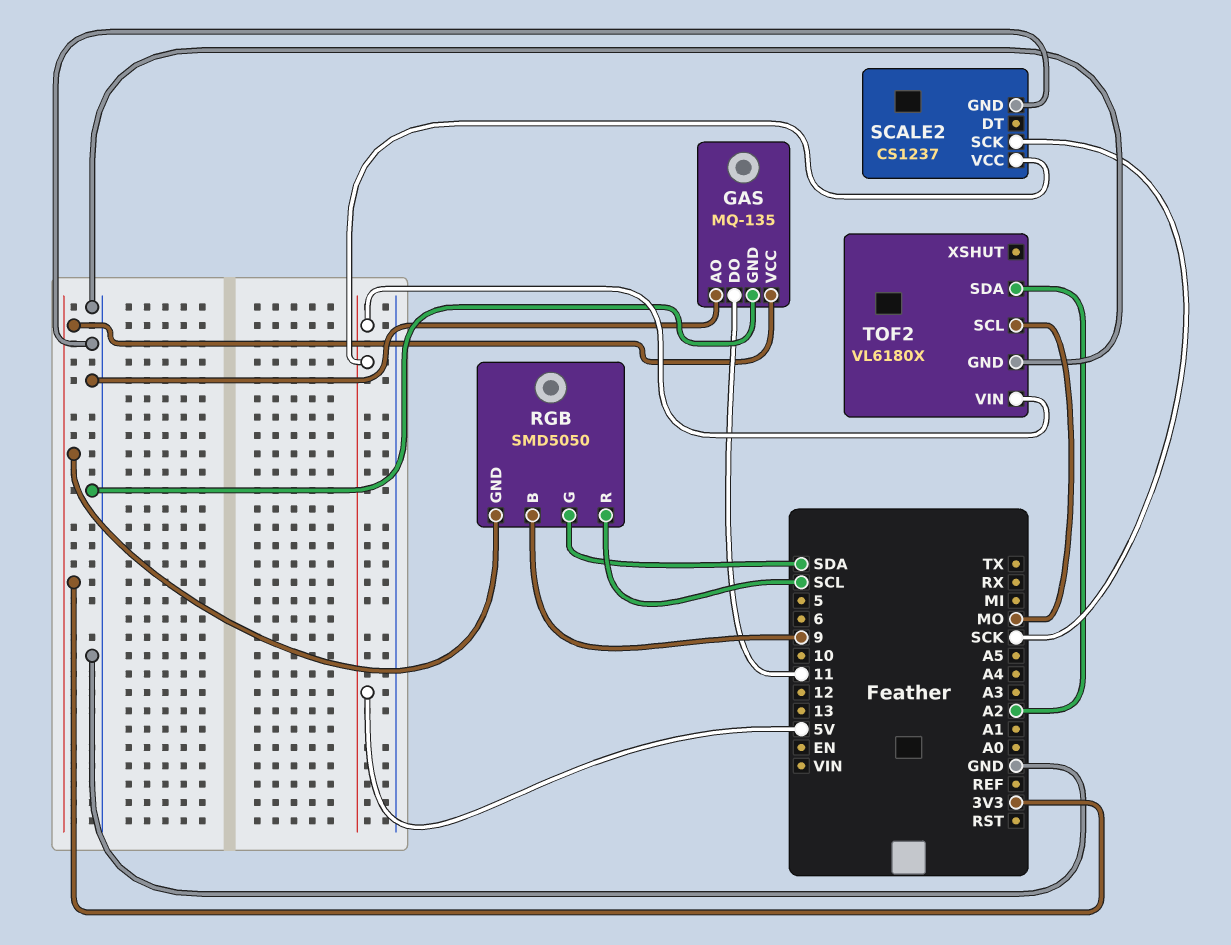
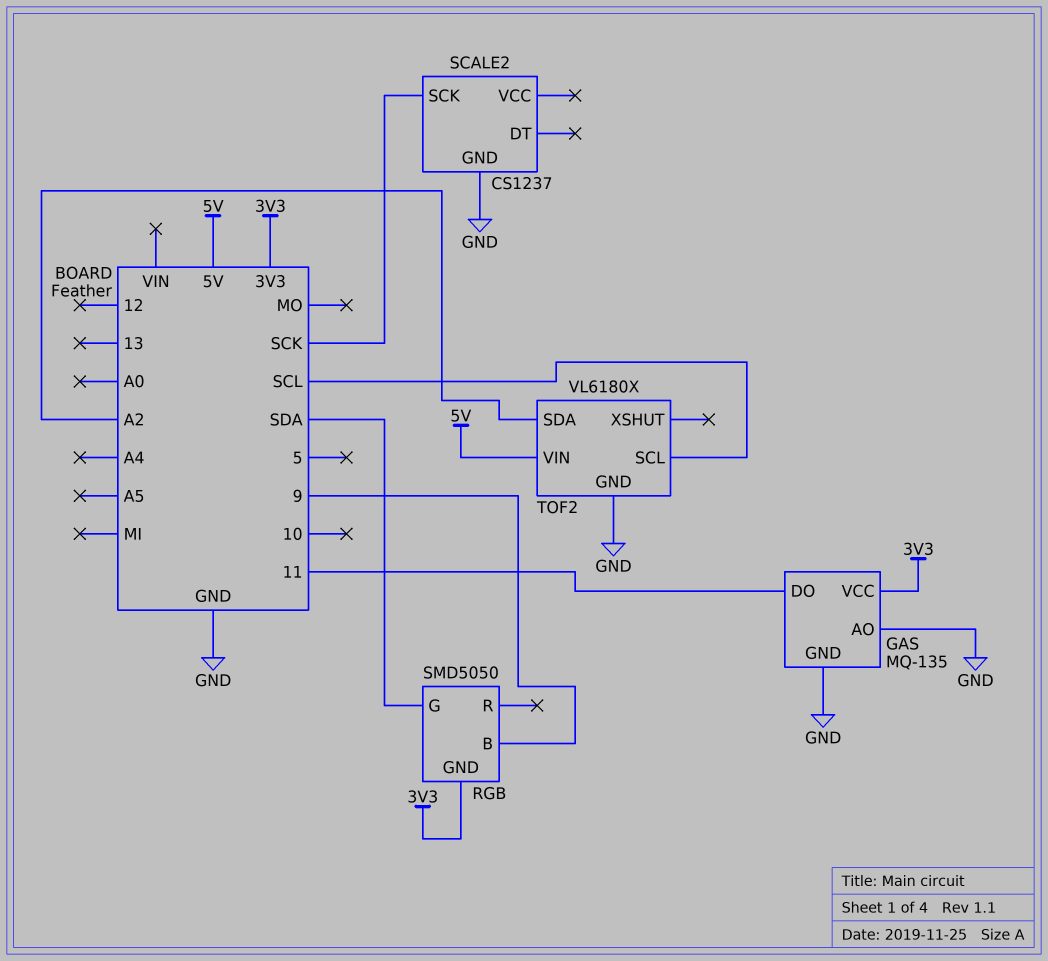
RGB pin R: SCL -> none
SCALE2 pin VCC: 5V -> none
TOF2 pin SCL: MO -> SCL

